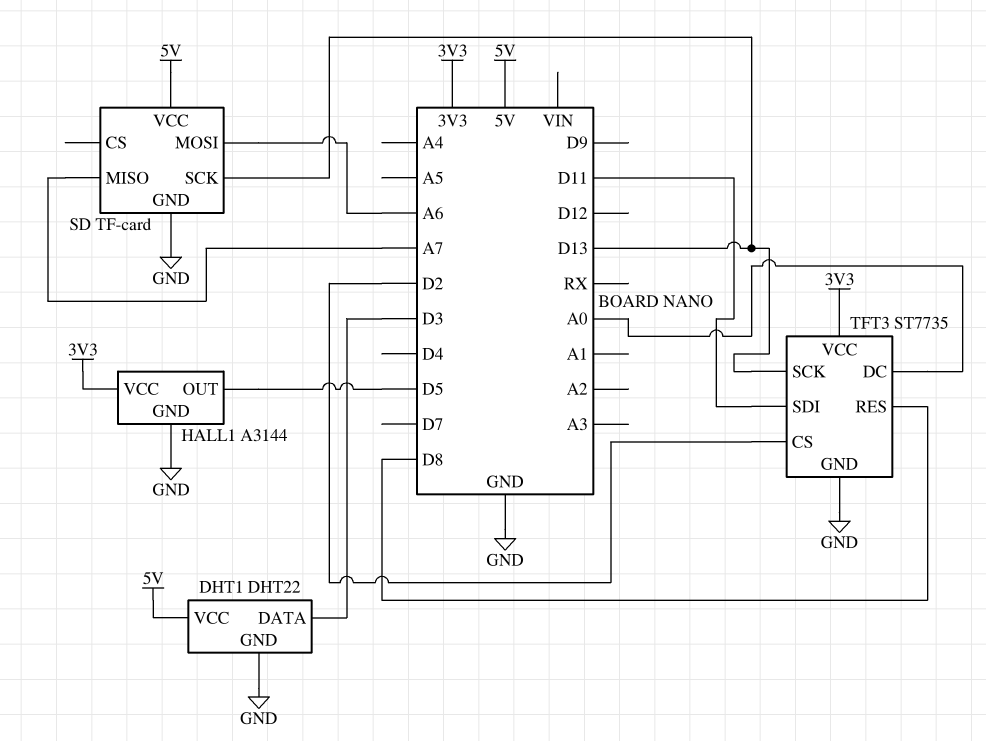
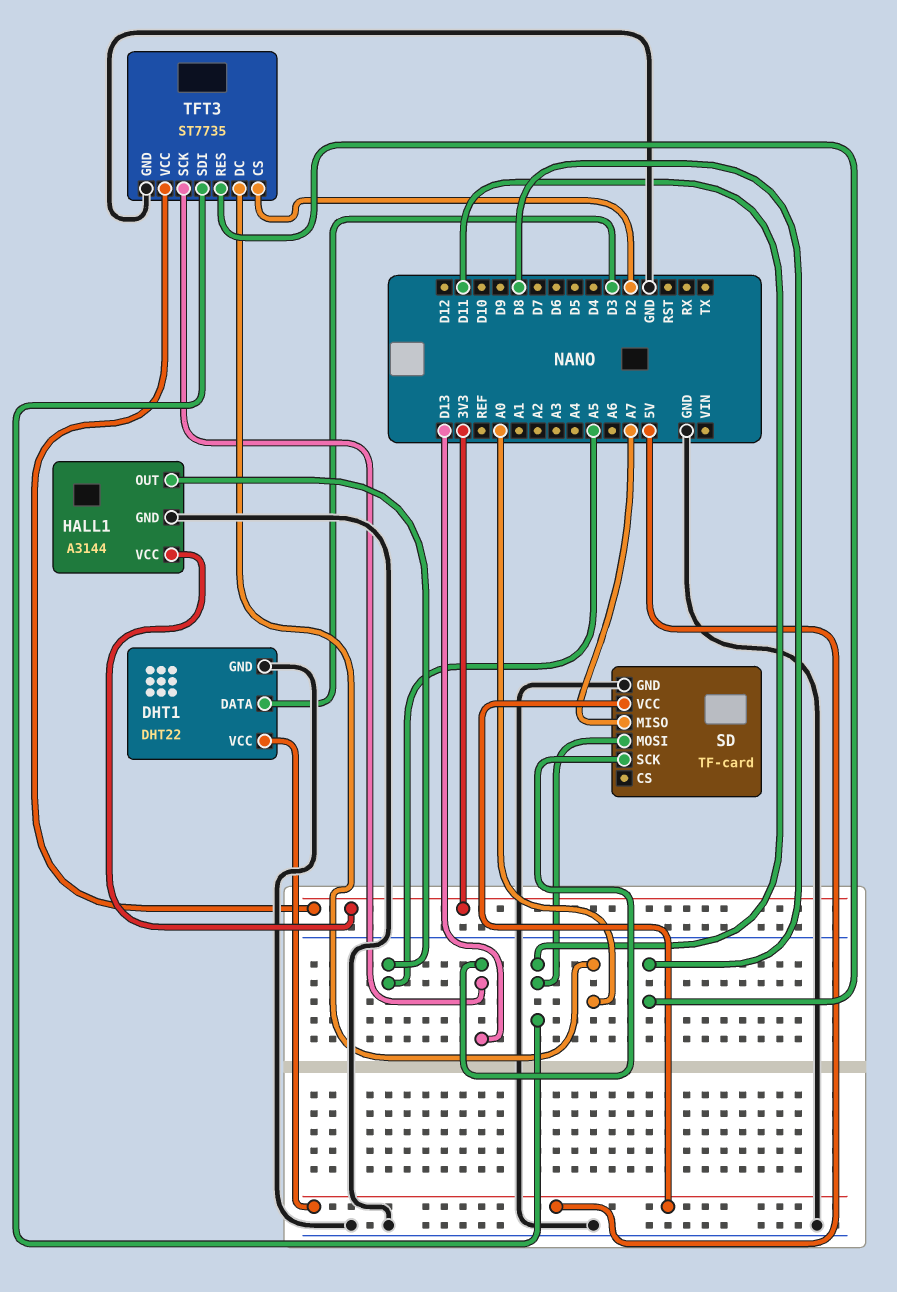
HALL1 pin OUT: D5 -> A5
SD pin MOSI: A6 -> D11

